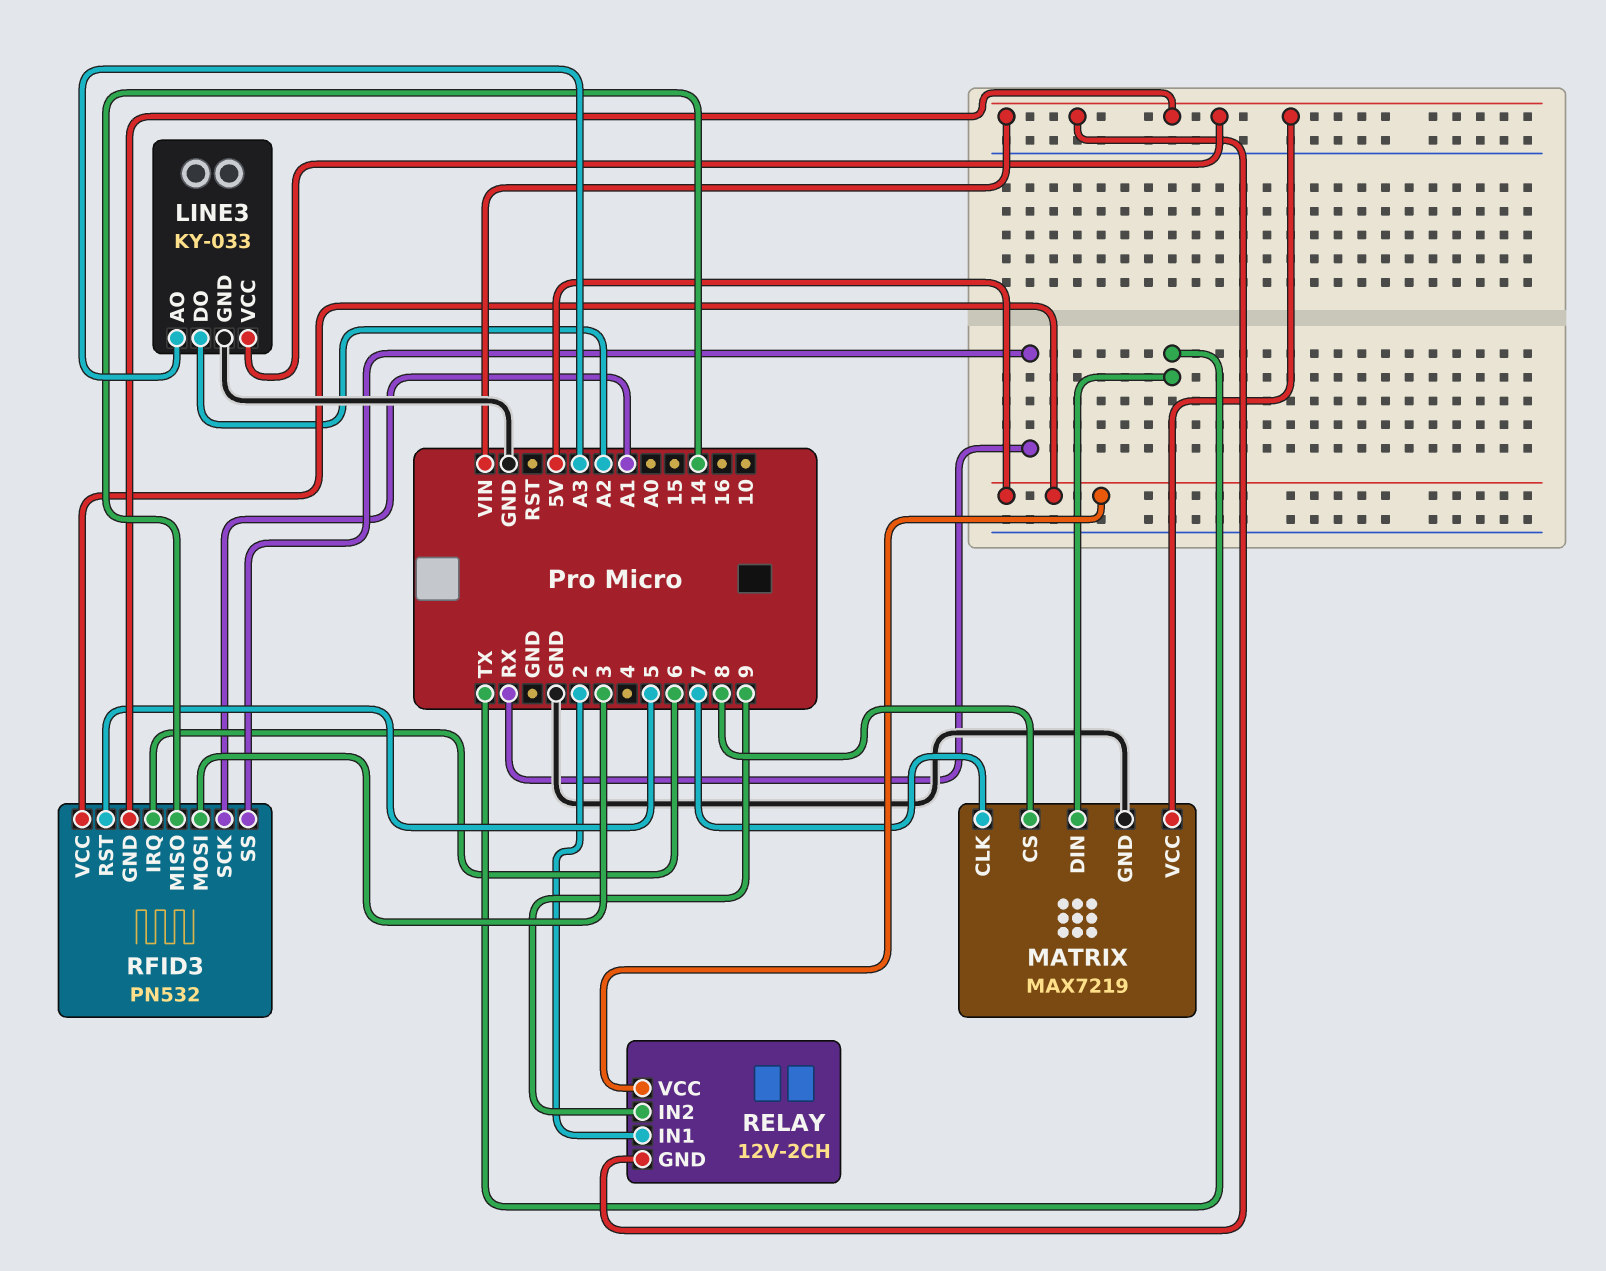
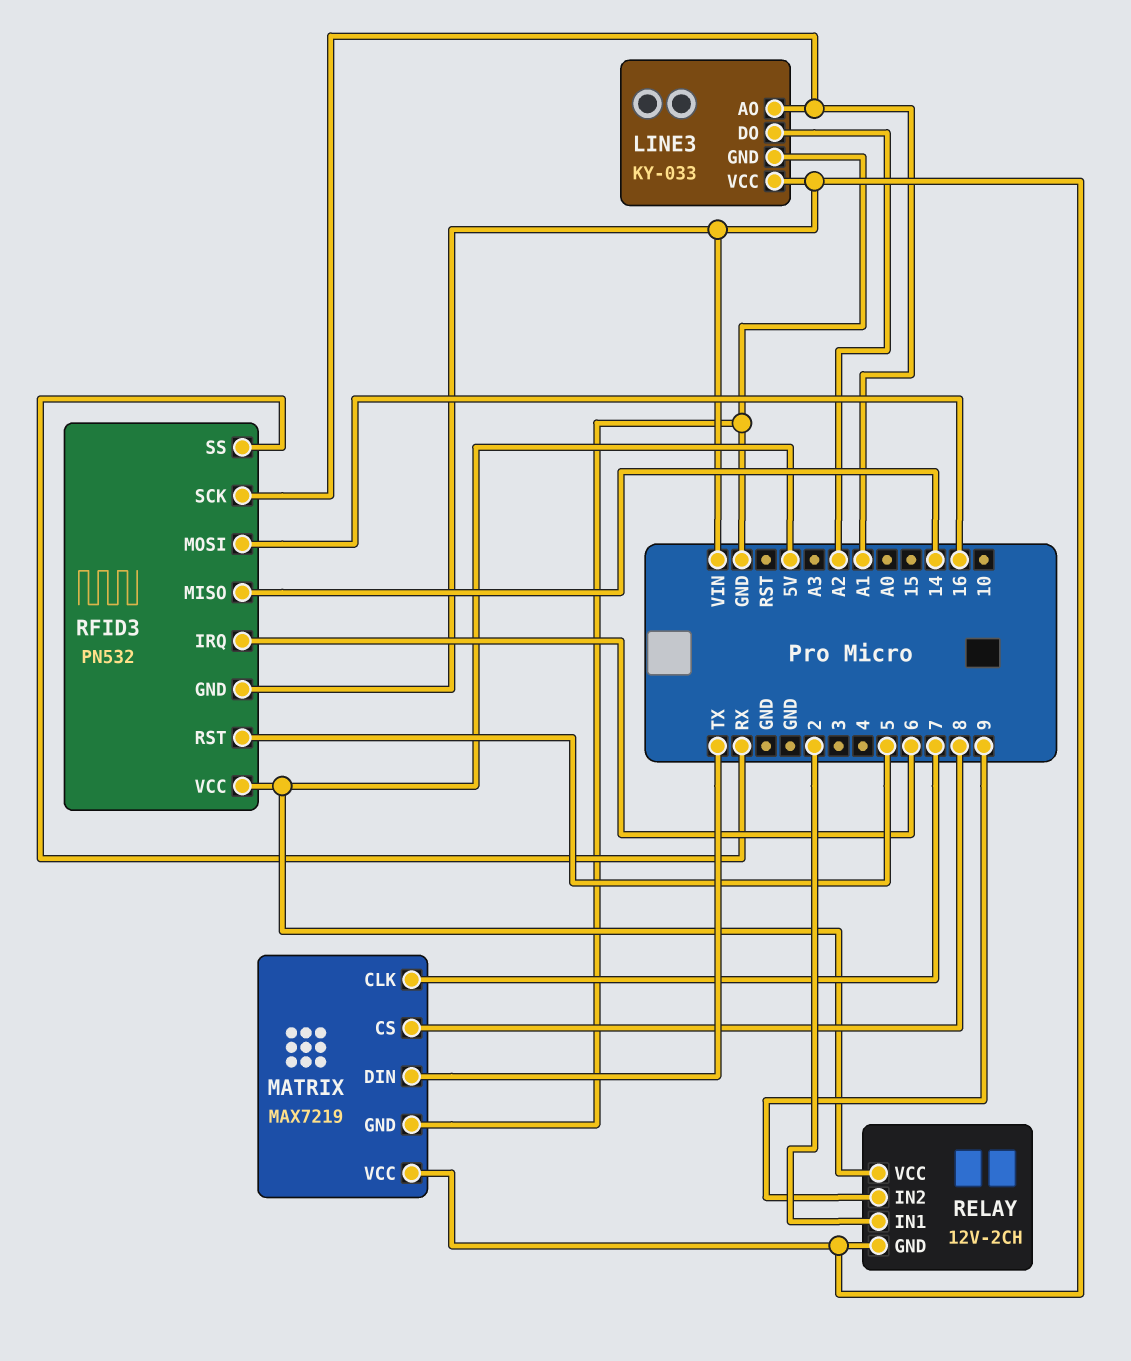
LINE3 pin AO: A3 -> A1
RFID3 pin MOSI: 3 -> 16

